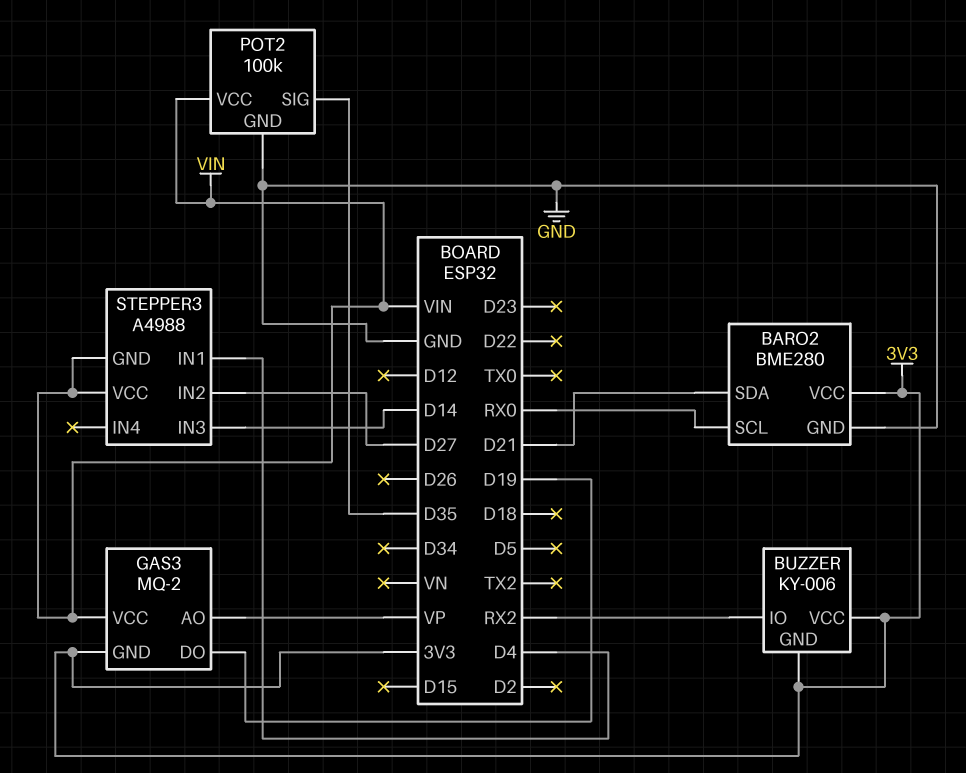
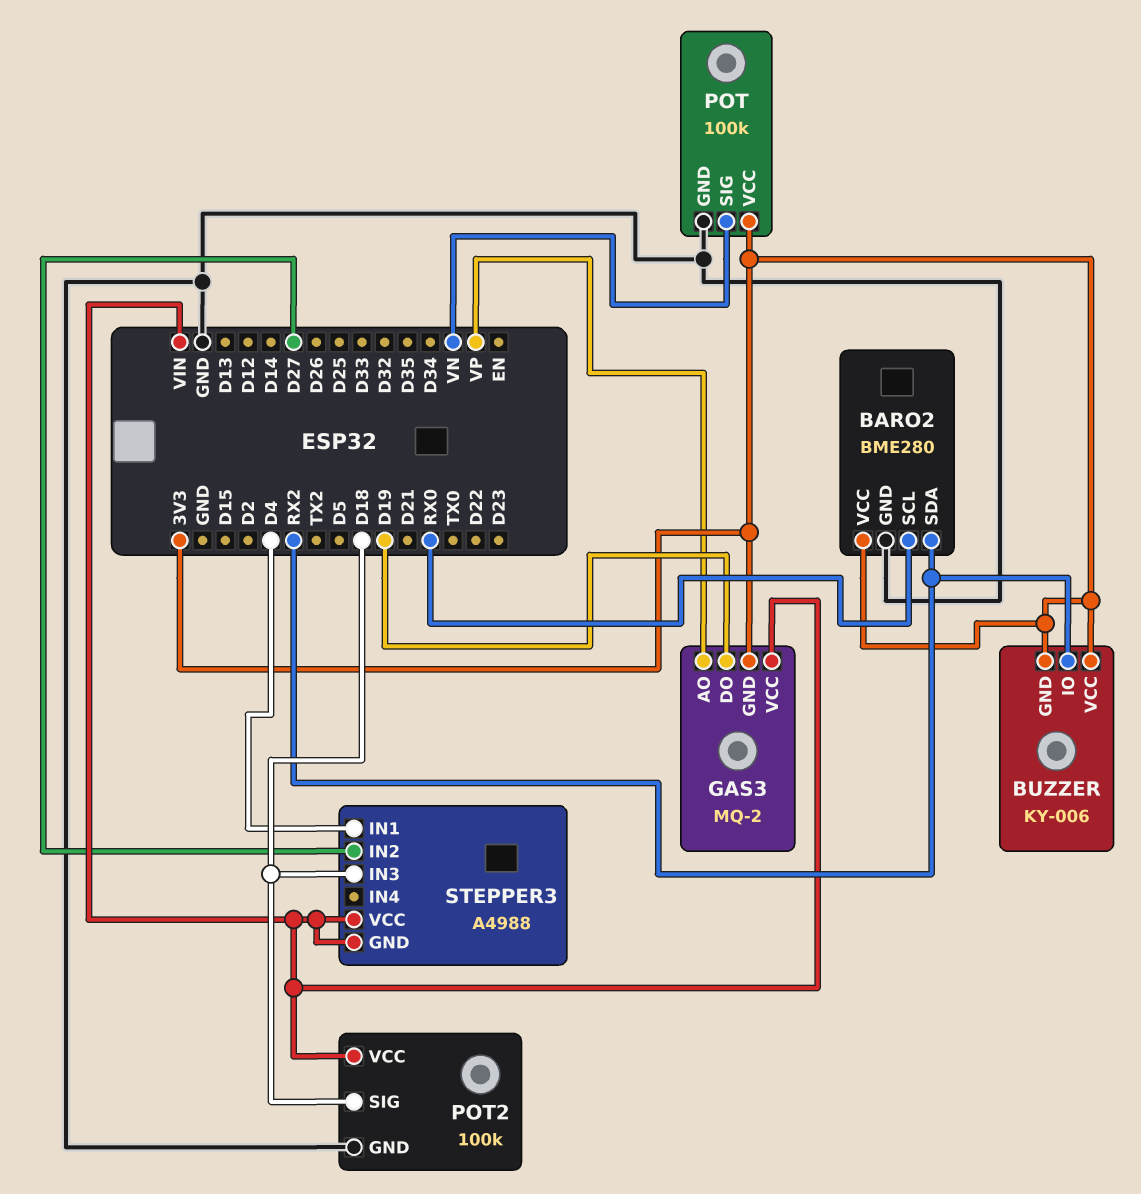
BARO2 pin SDA: D21 -> RX2
POT: none -> 100k
POT pin GND: none -> GND
POT pin SIG: none -> VN
POT pin VCC: none -> 3V3
POT2 pin SIG: D35 -> D18
STEPPER3 pin IN3: D14 -> D18

